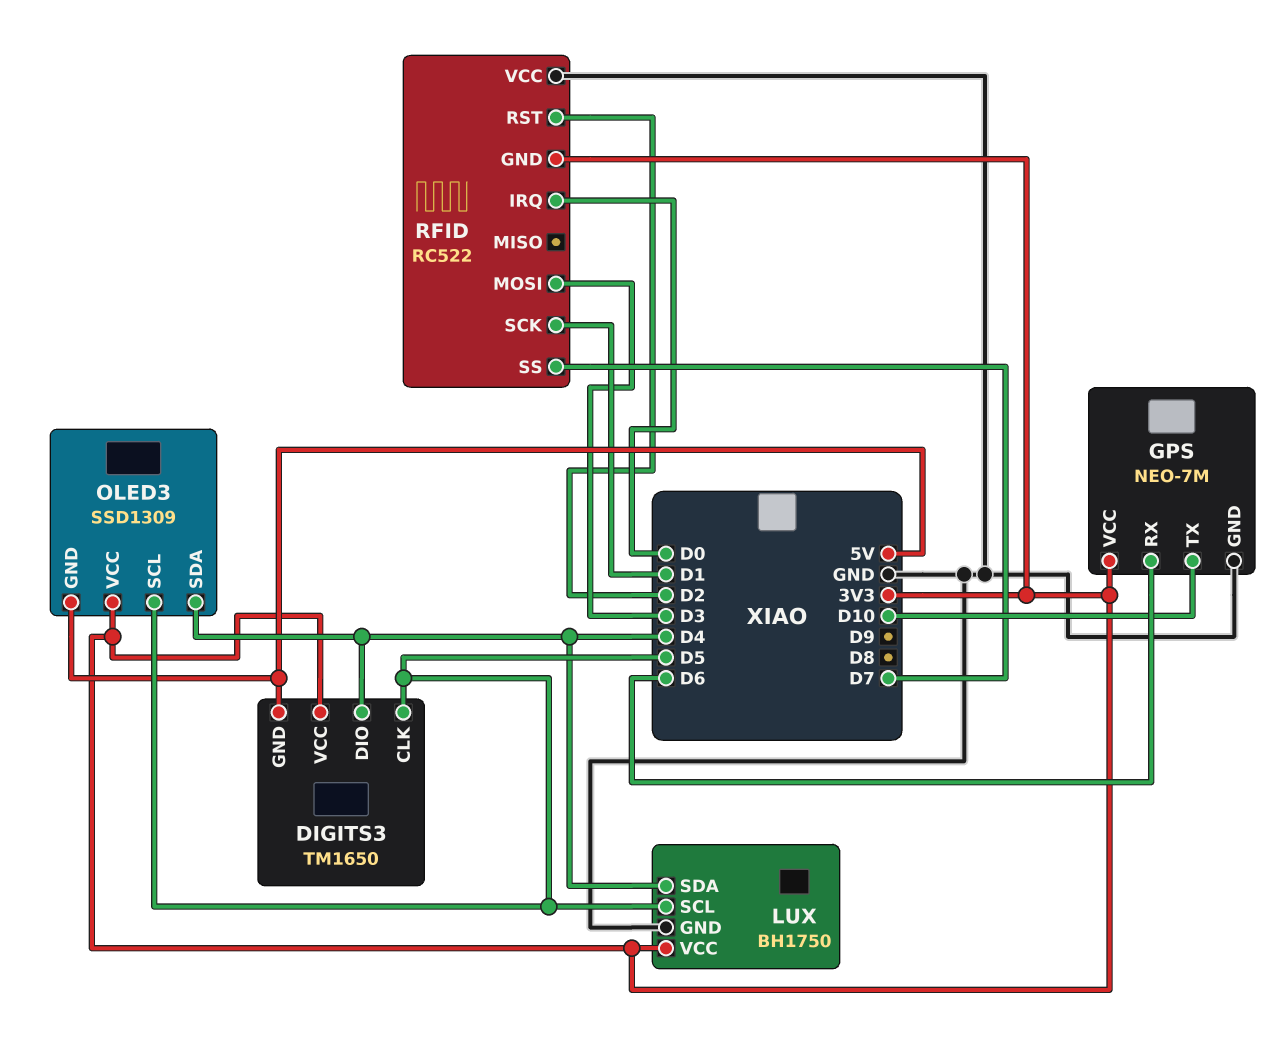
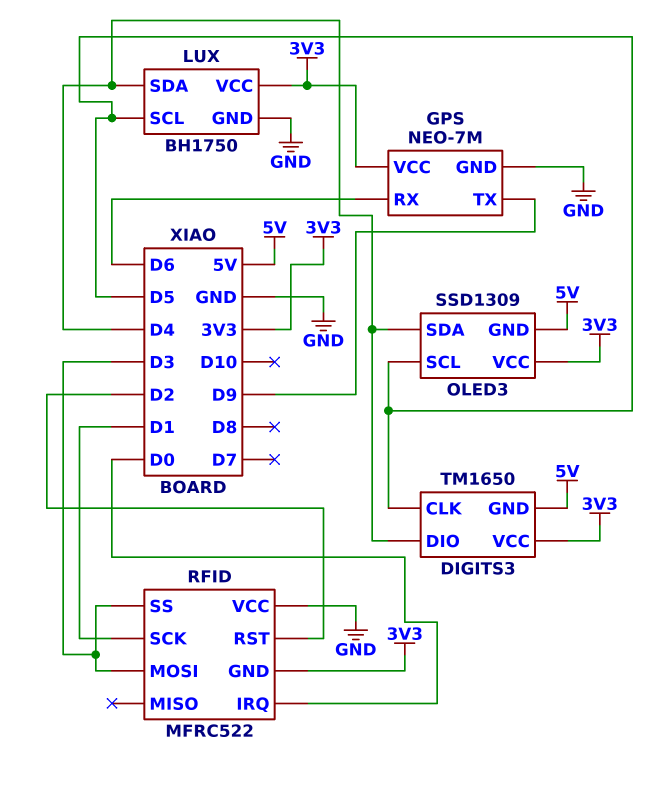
GPS pin TX: D10 -> D9
RFID: RC522 -> MFRC522
RFID pin SS: D7 -> D3

